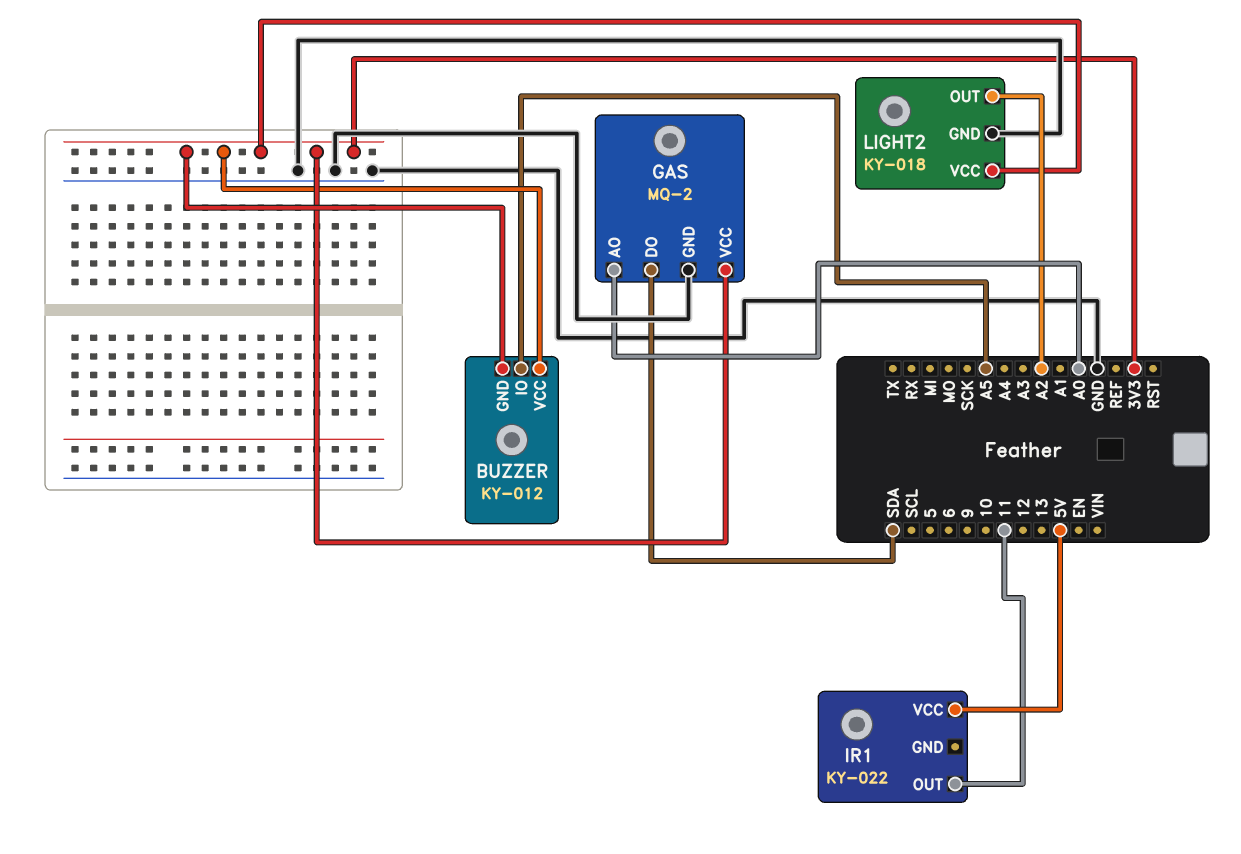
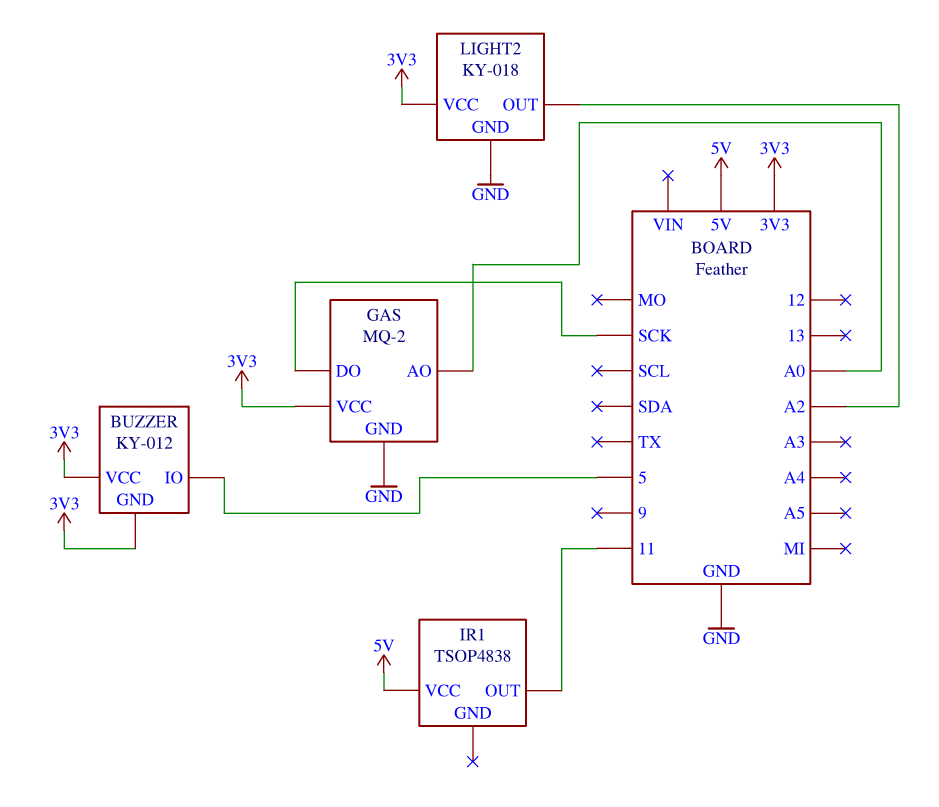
BUZZER pin IO: A5 -> 5
GAS pin DO: SDA -> SCK
IR1: KY-022 -> TSOP4838

